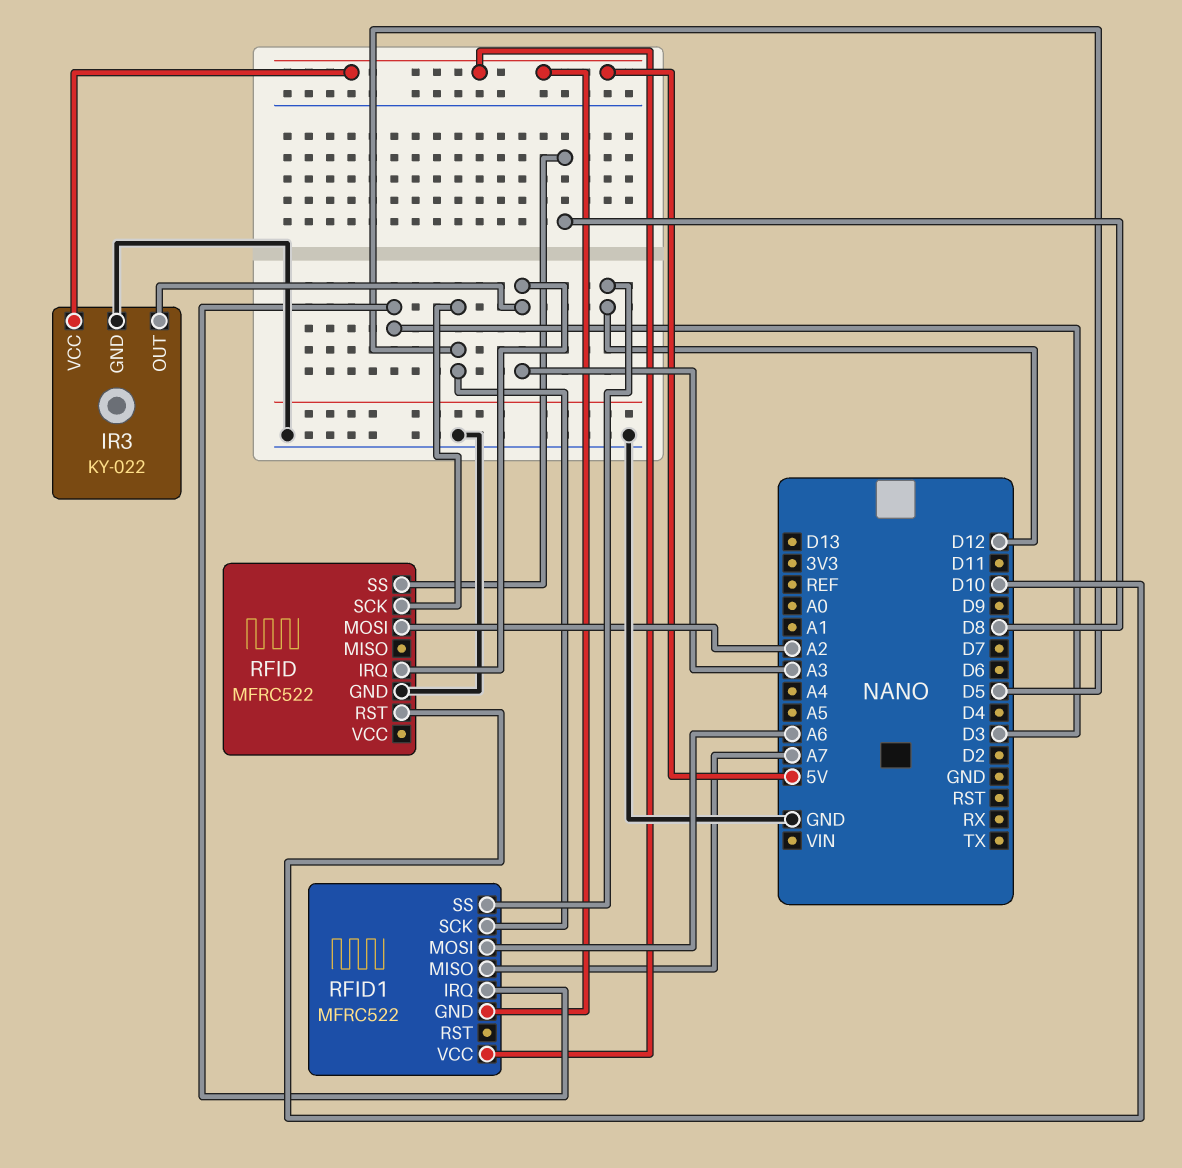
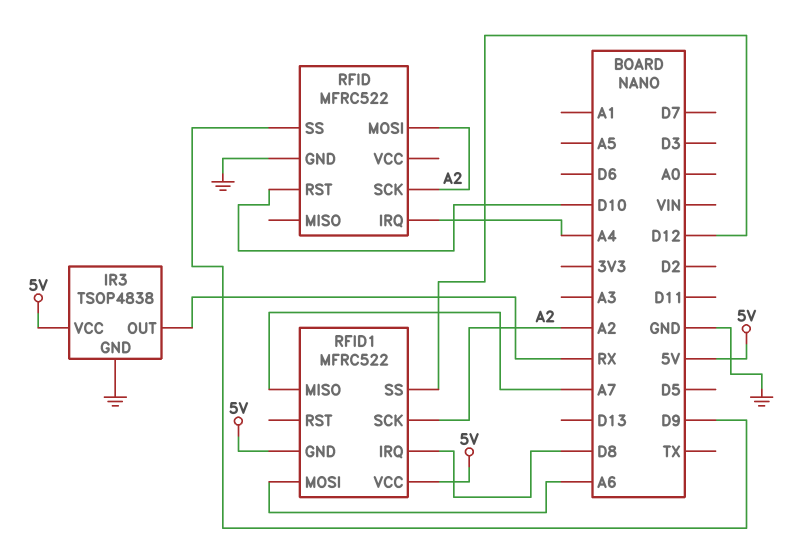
IR3: KY-022 -> TSOP4838
IR3 pin OUT: A3 -> RX
RFID pin IRQ: A3 -> A4
RFID pin SCK: D5 -> A2
RFID pin SS: D8 -> D9
RFID1 pin IRQ: D3 -> D8
RFID1 pin SCK: D5 -> A2

